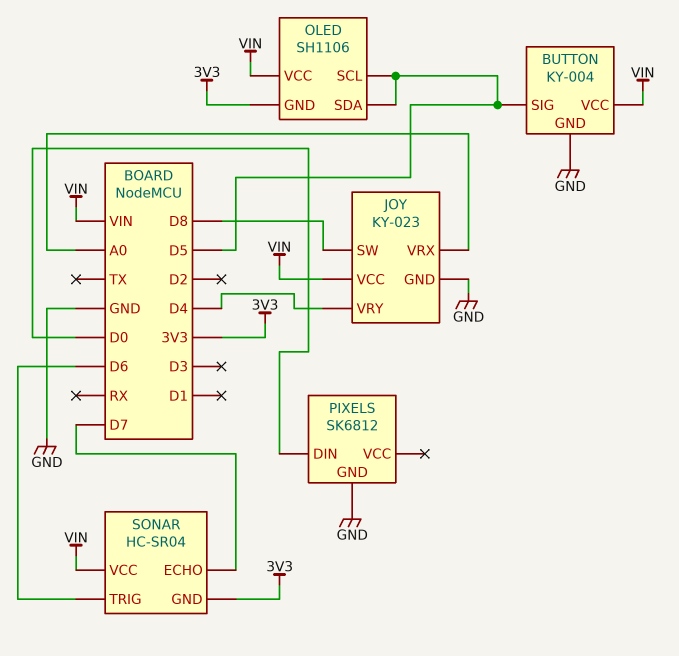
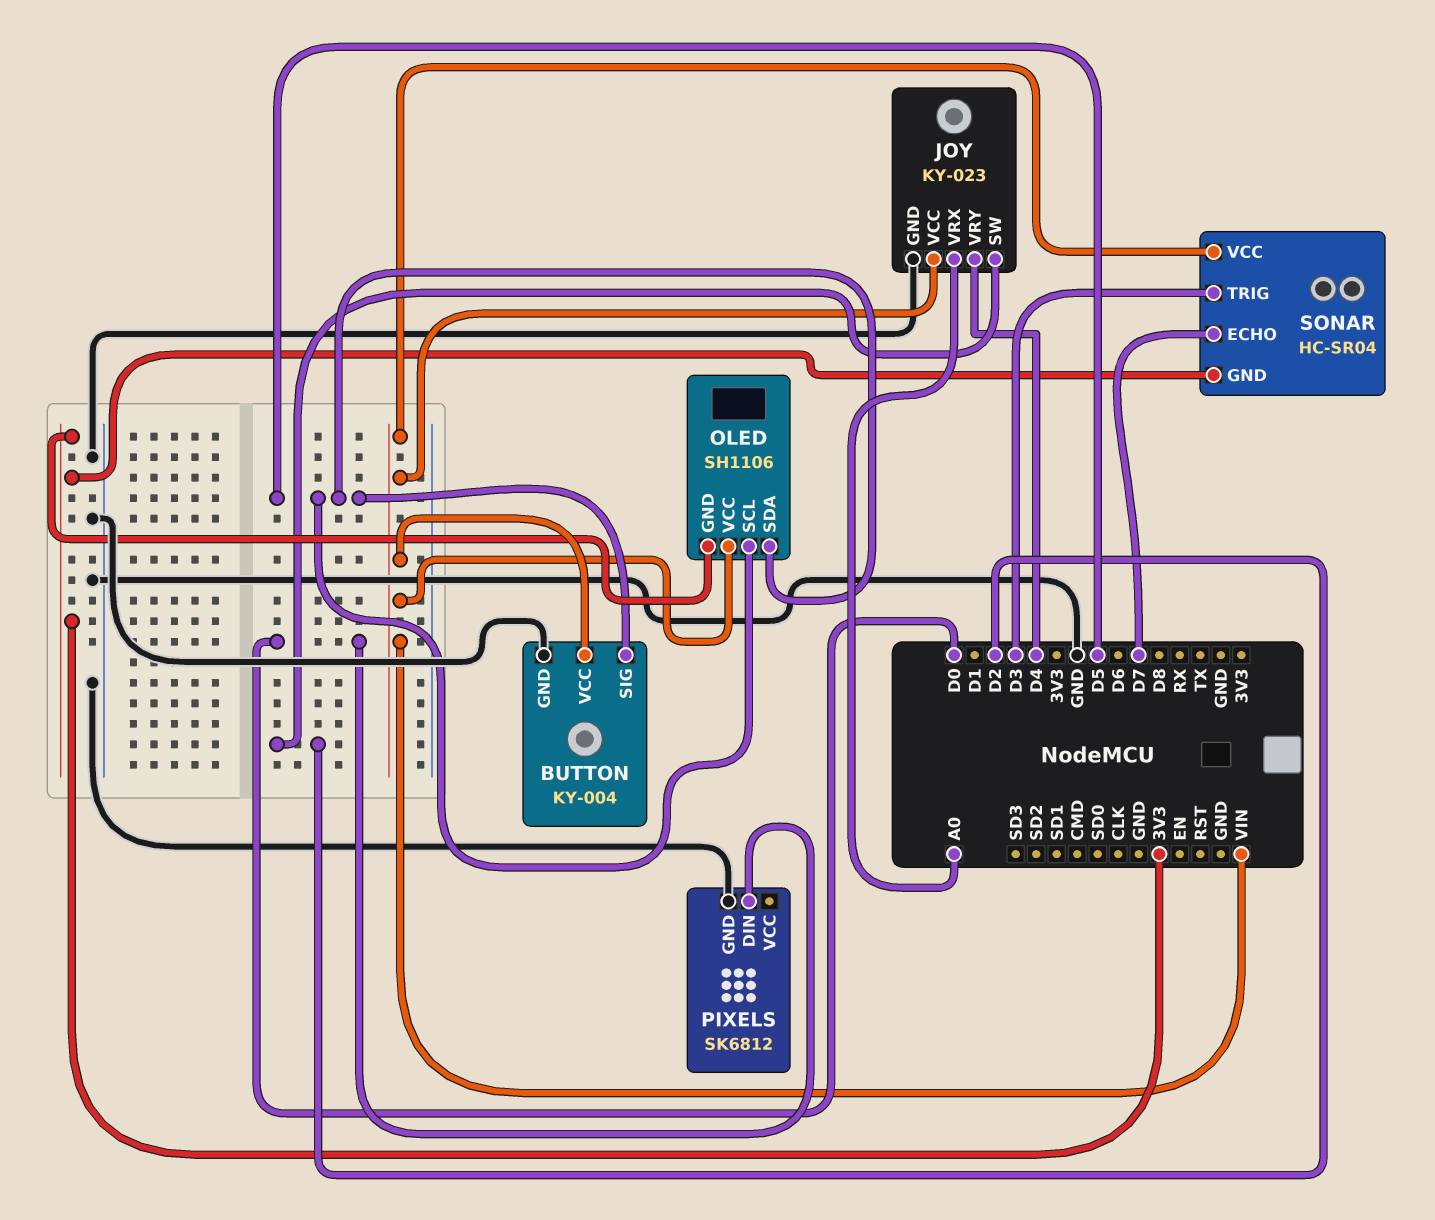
JOY pin SW: D8 -> D2
SONAR pin TRIG: D6 -> D3

